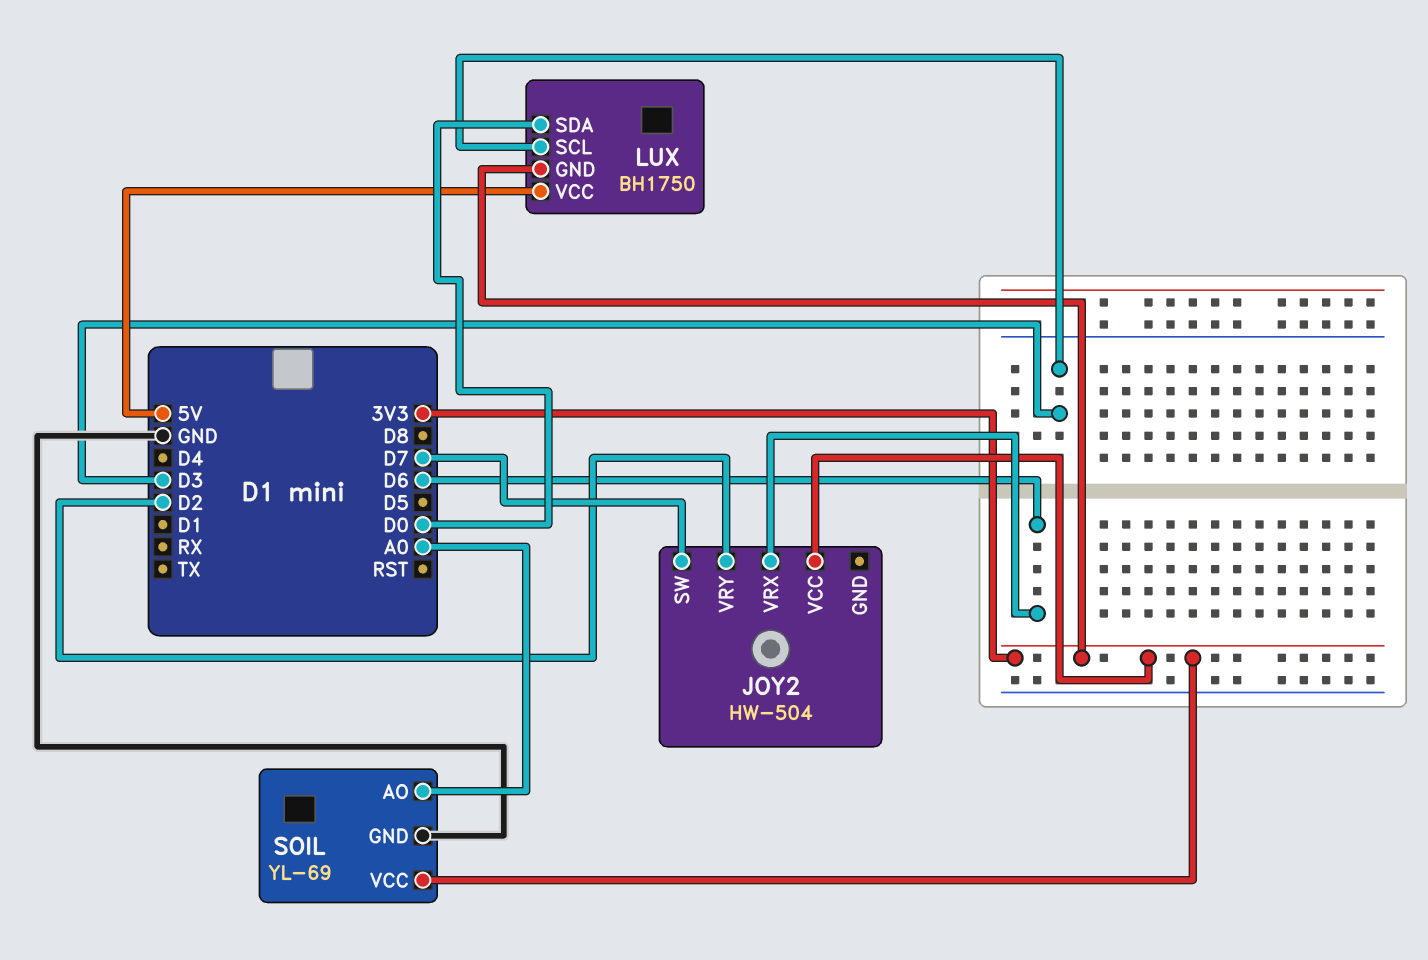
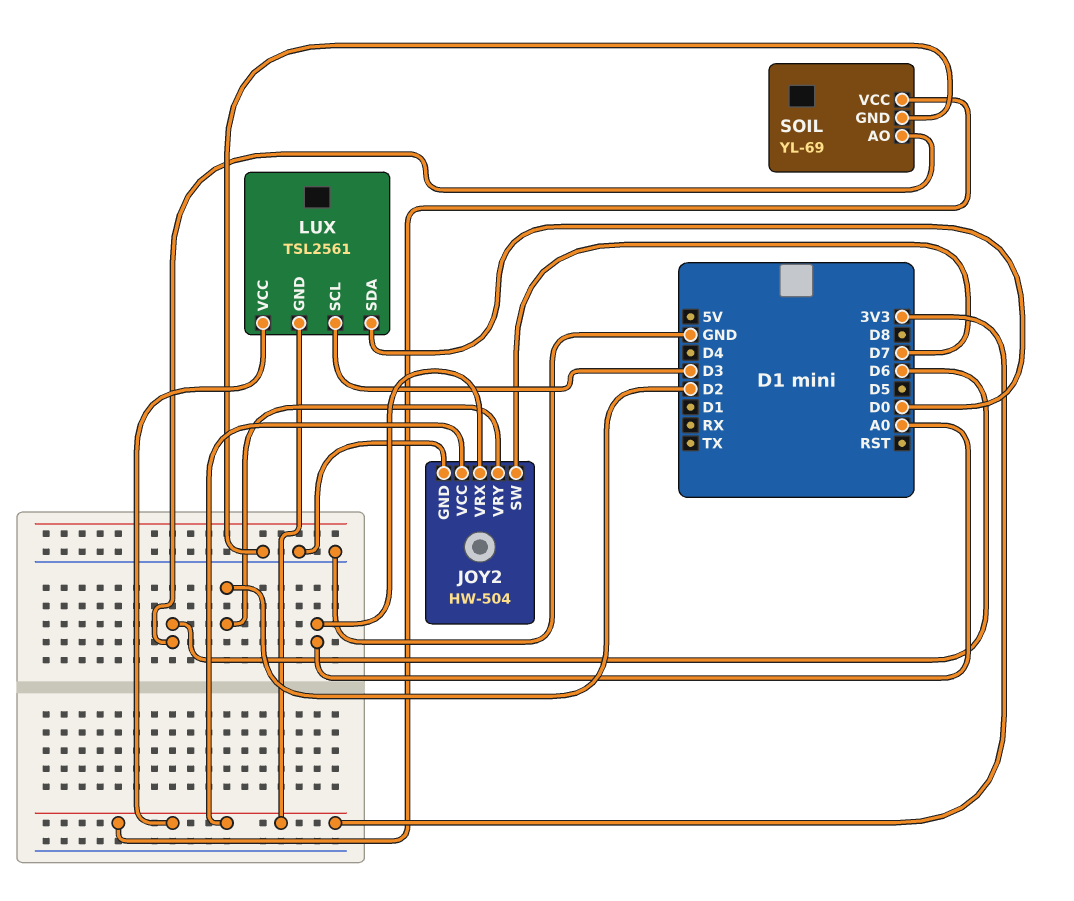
JOY2 pin GND: none -> GND
JOY2 pin VRX: D6 -> A0
LUX: BH1750 -> TSL2561
LUX pin VCC: 5V -> 3V3
SOIL pin AO: A0 -> D6

